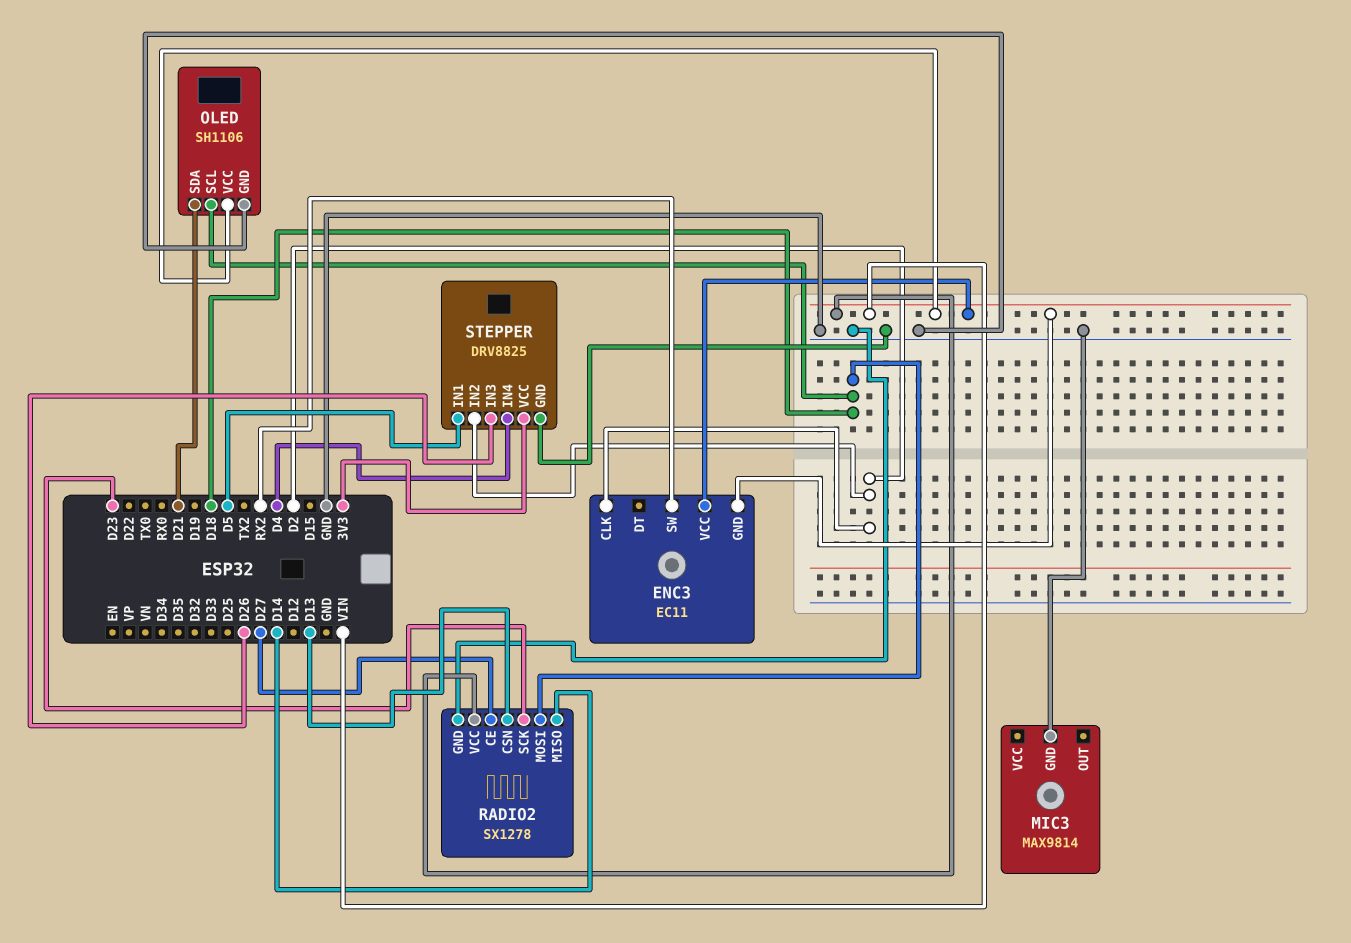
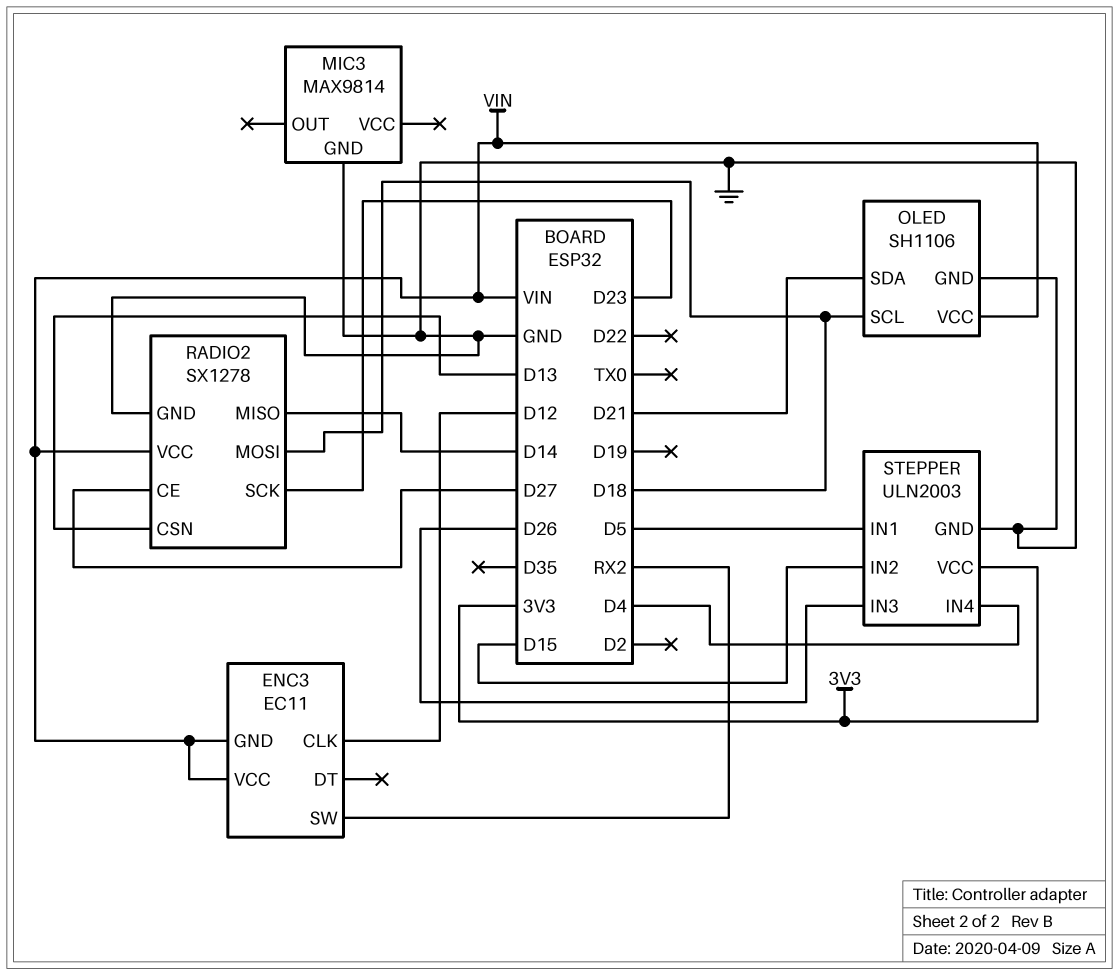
ENC3 pin CLK: D2 -> D12
STEPPER: DRV8825 -> ULN2003
STEPPER pin IN2: D2 -> D15

